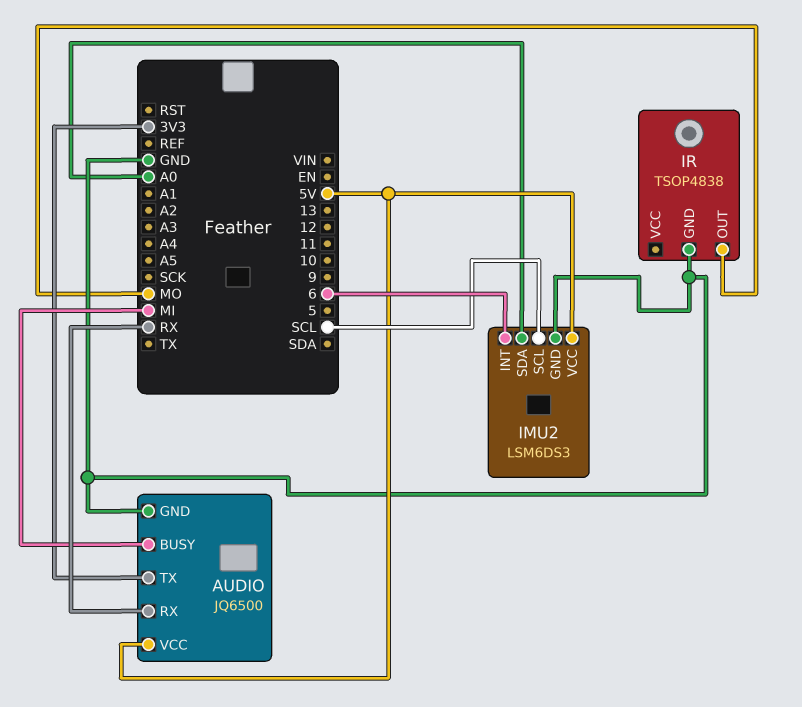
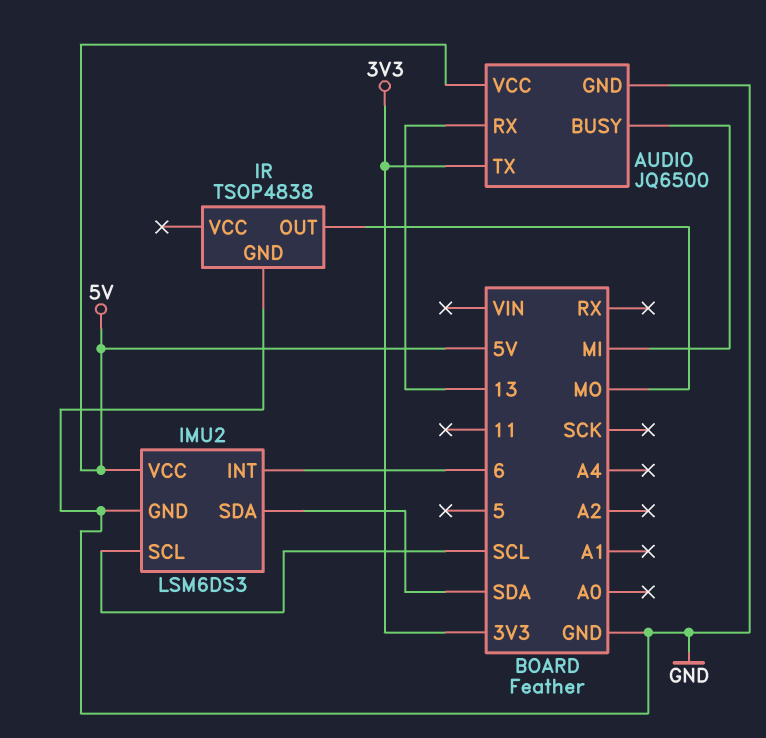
AUDIO pin RX: RX -> 13
IMU2 pin SDA: A0 -> SDA

